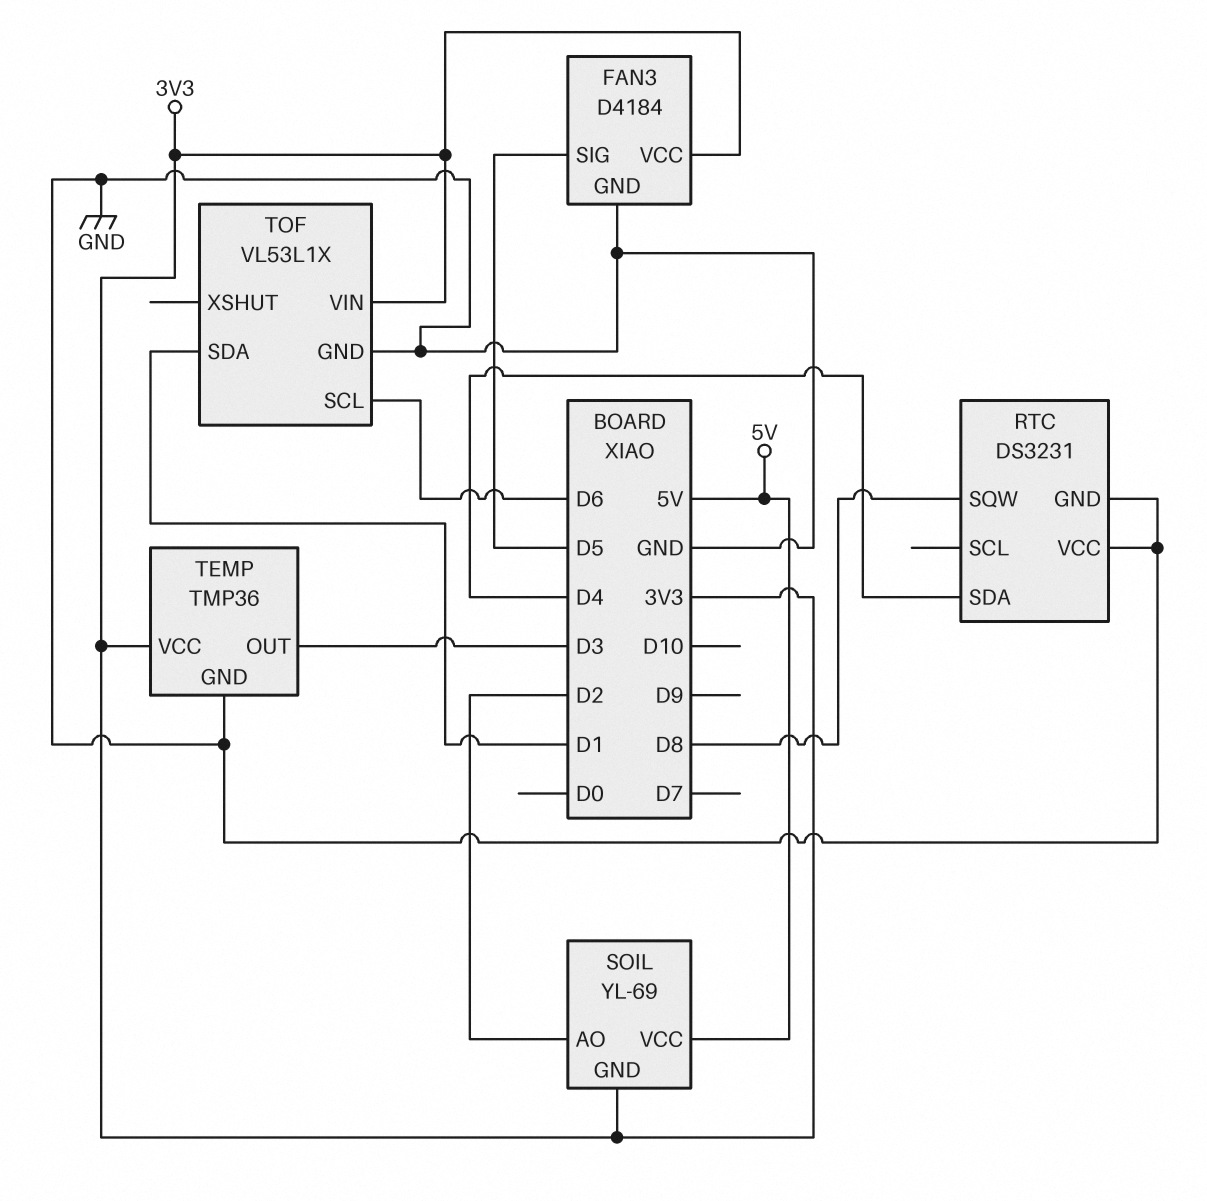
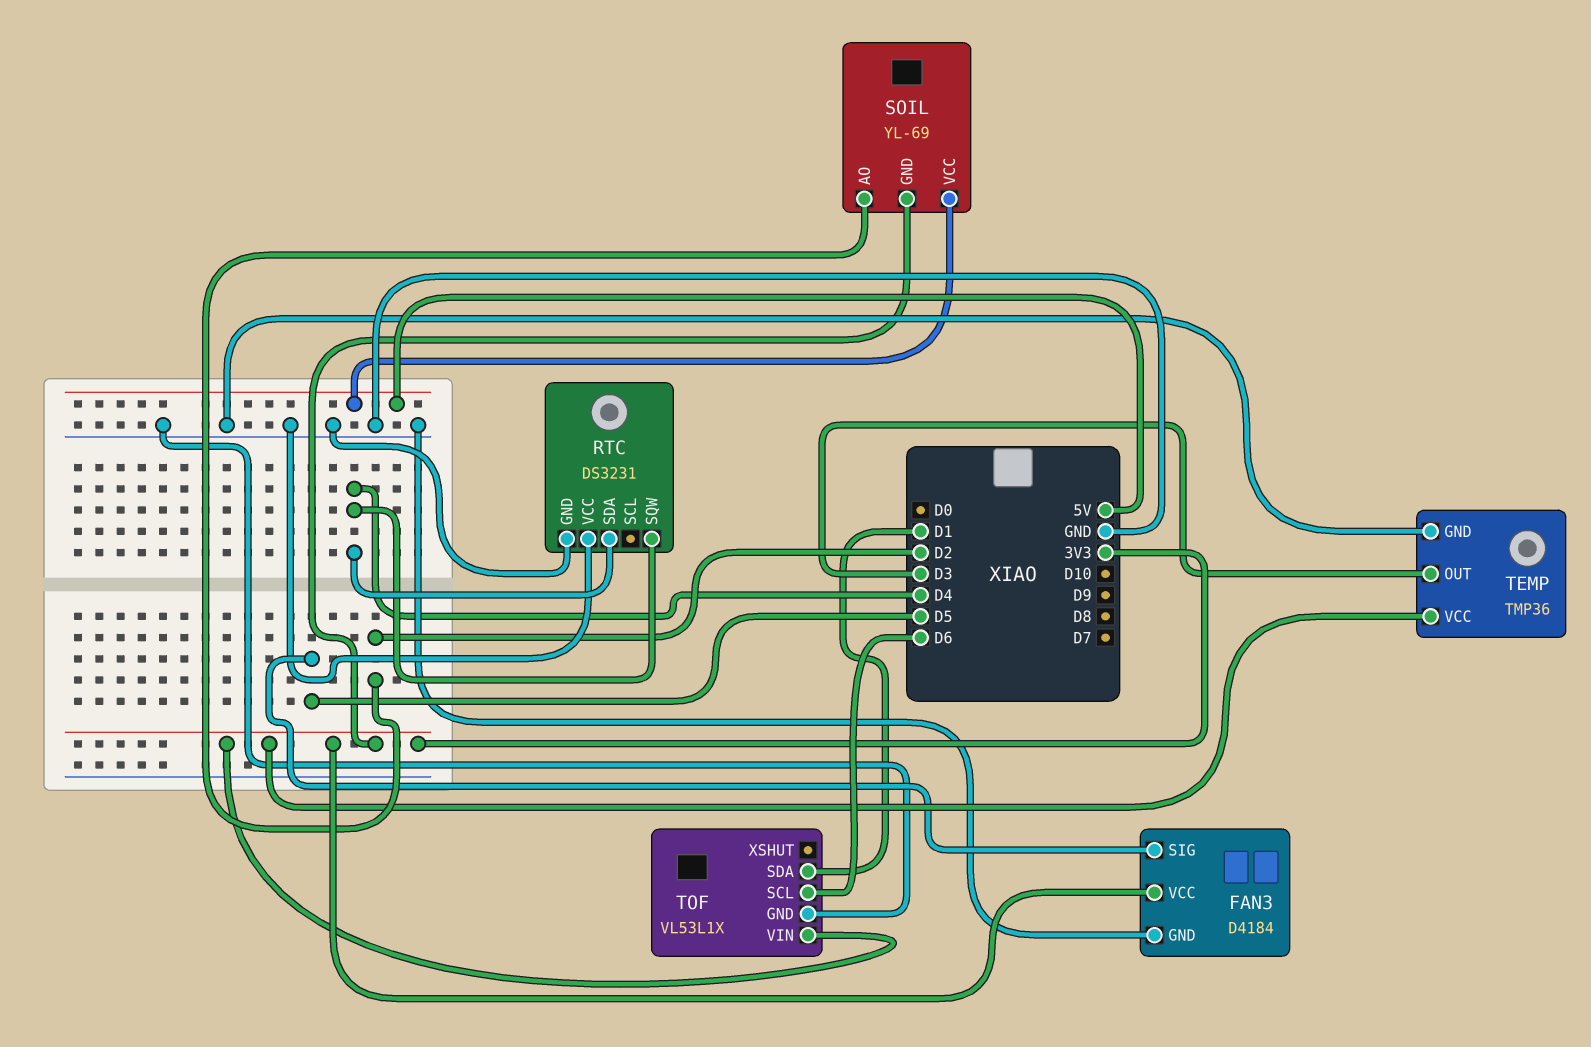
RTC pin SQW: D8 -> D4

